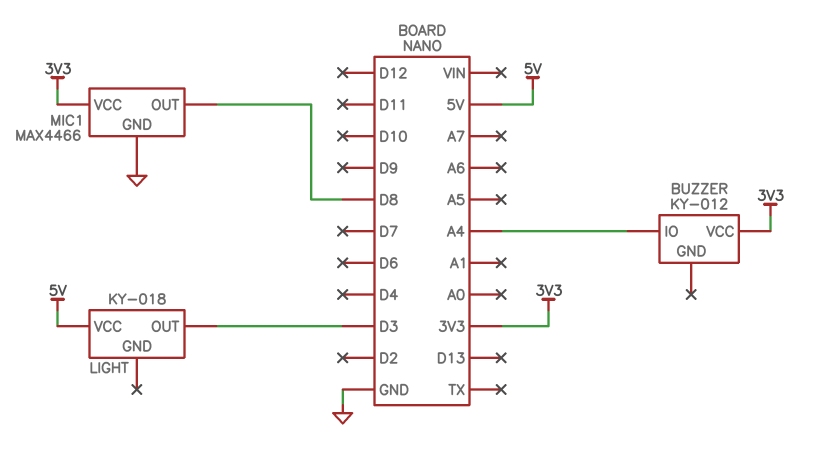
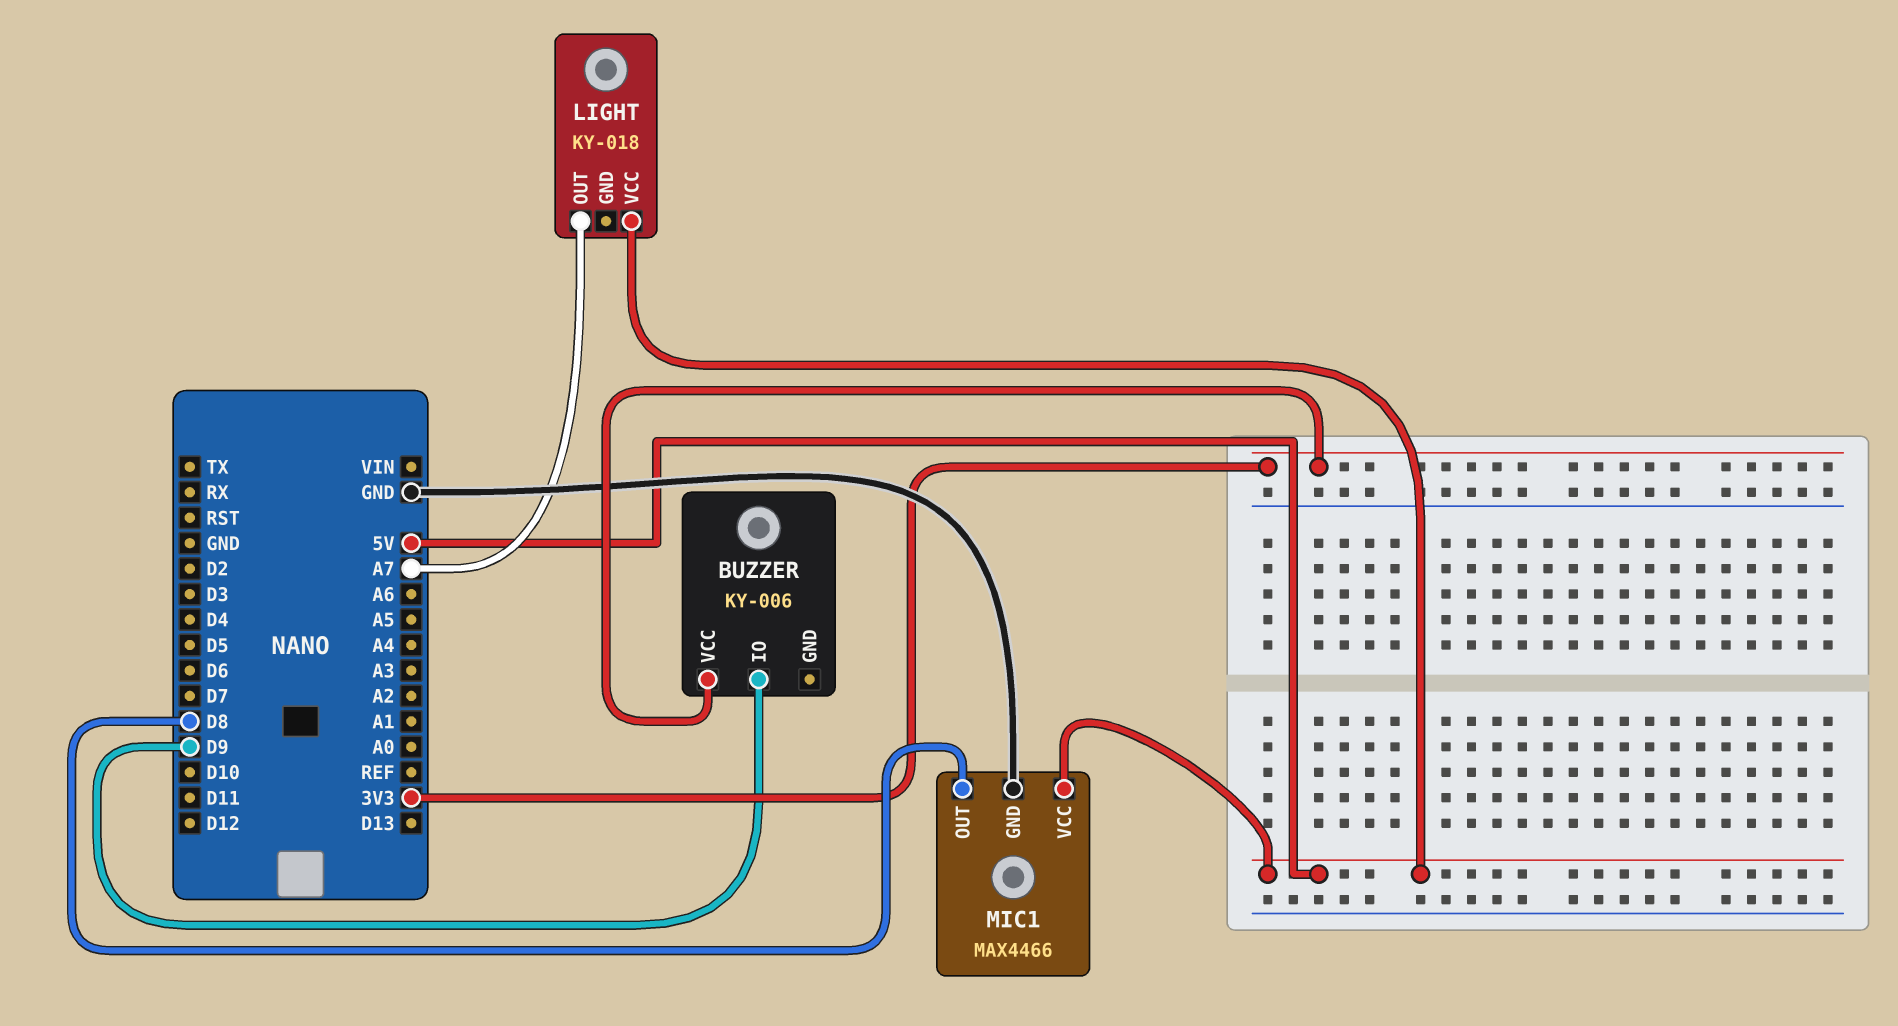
BUZZER: KY-012 -> KY-006
BUZZER pin IO: A4 -> D9
LIGHT pin OUT: D3 -> A7
MIC1 pin VCC: 3V3 -> 5V

